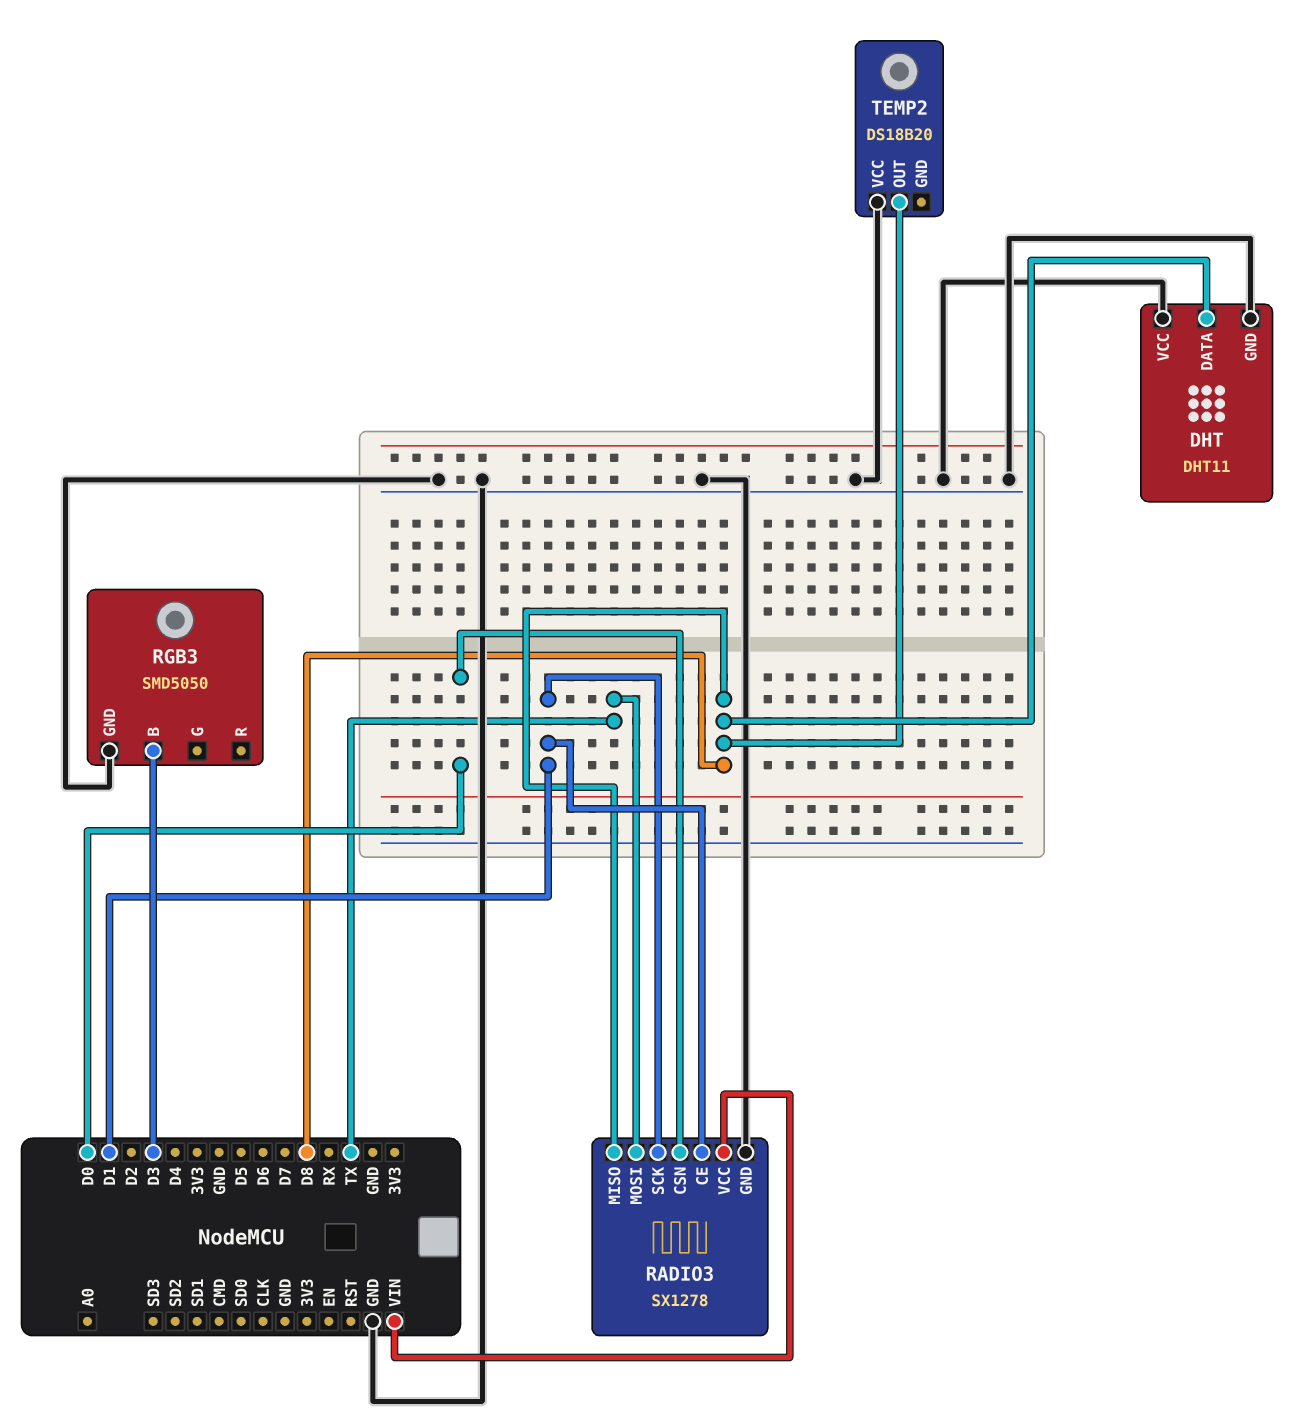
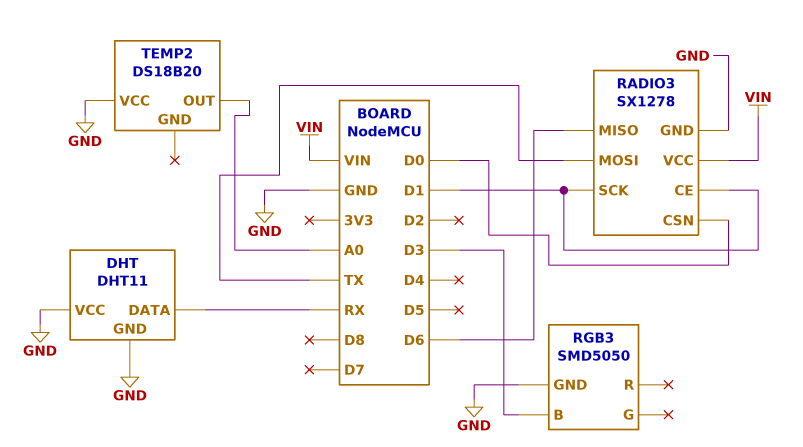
DHT pin DATA: D8 -> RX
RADIO3 pin MISO: D8 -> D6
TEMP2 pin OUT: D8 -> A0

